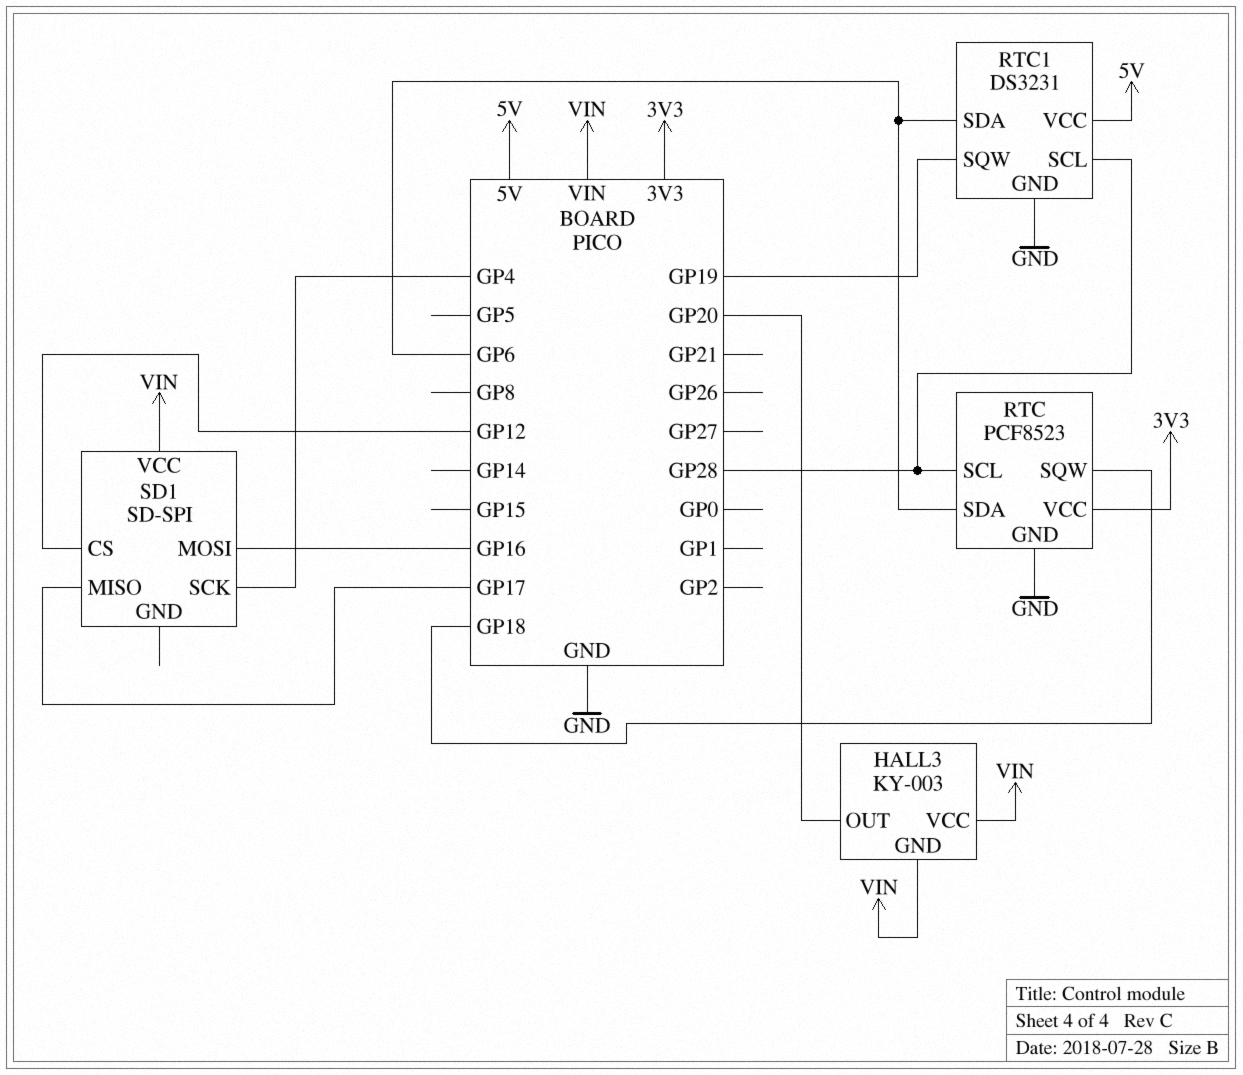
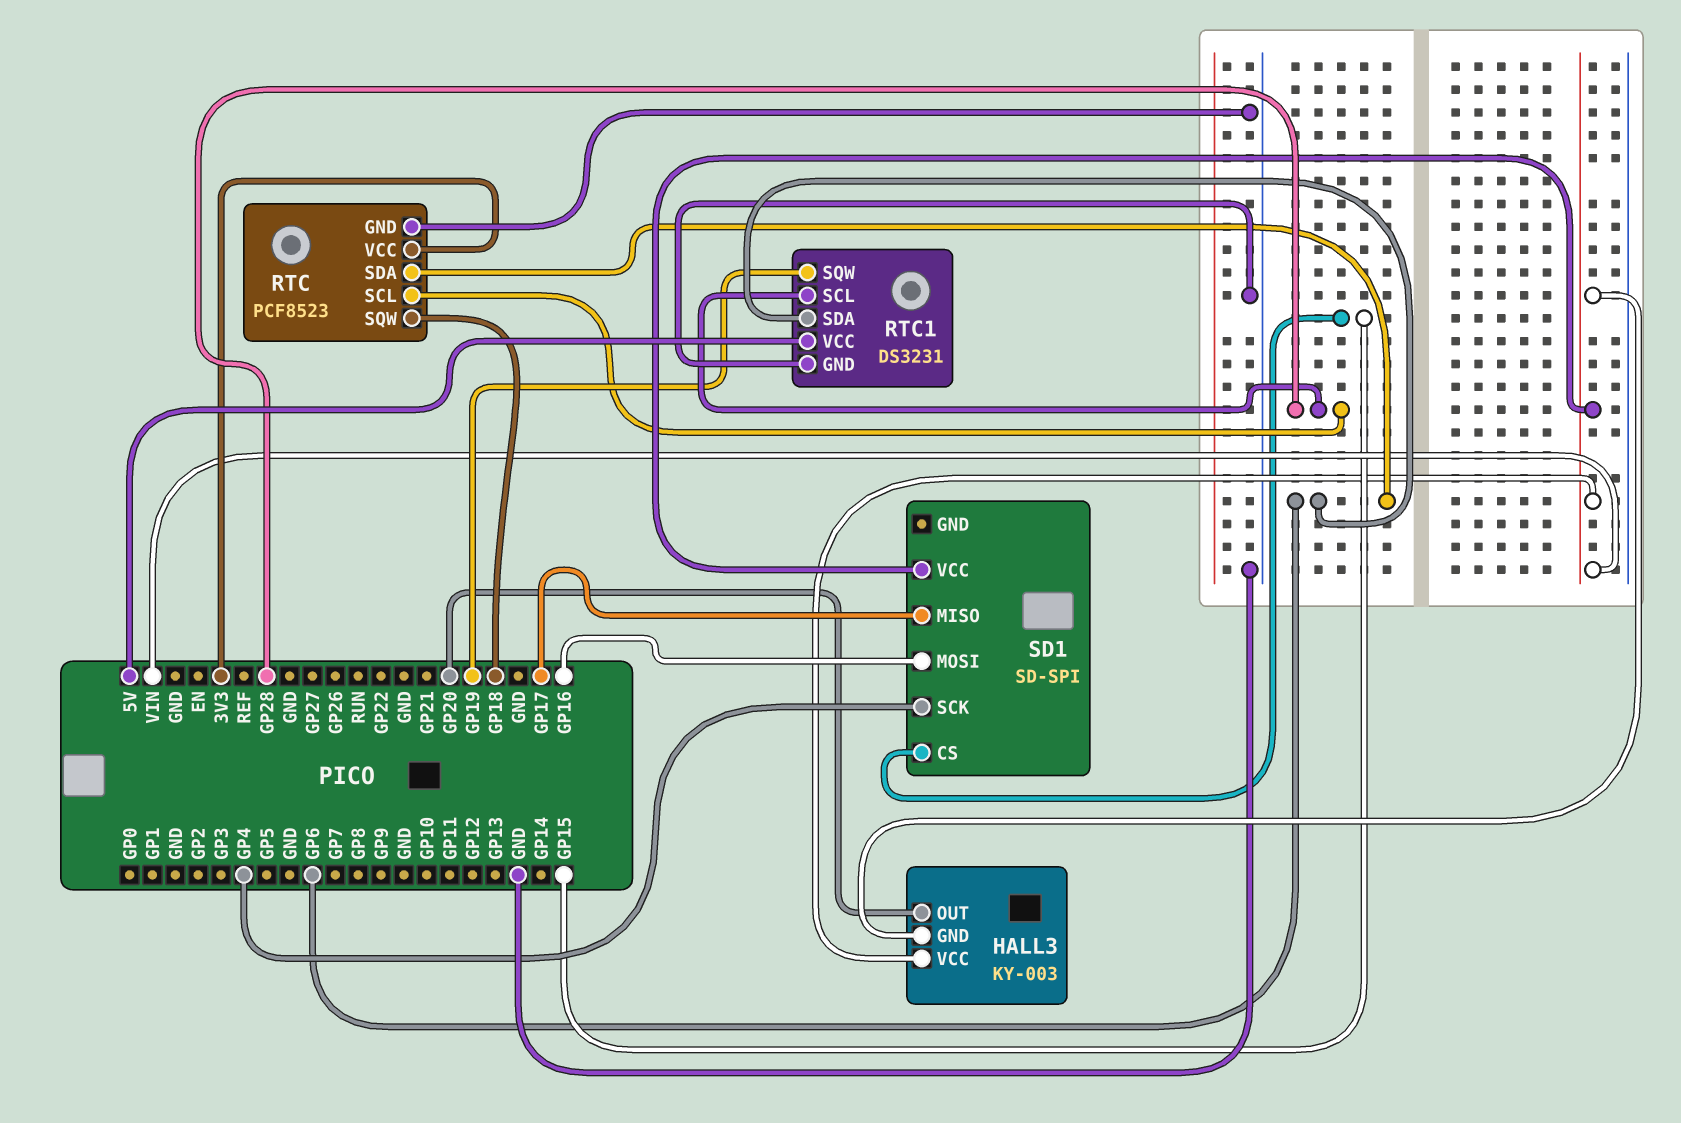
SD1 pin CS: GP12 -> GP15

